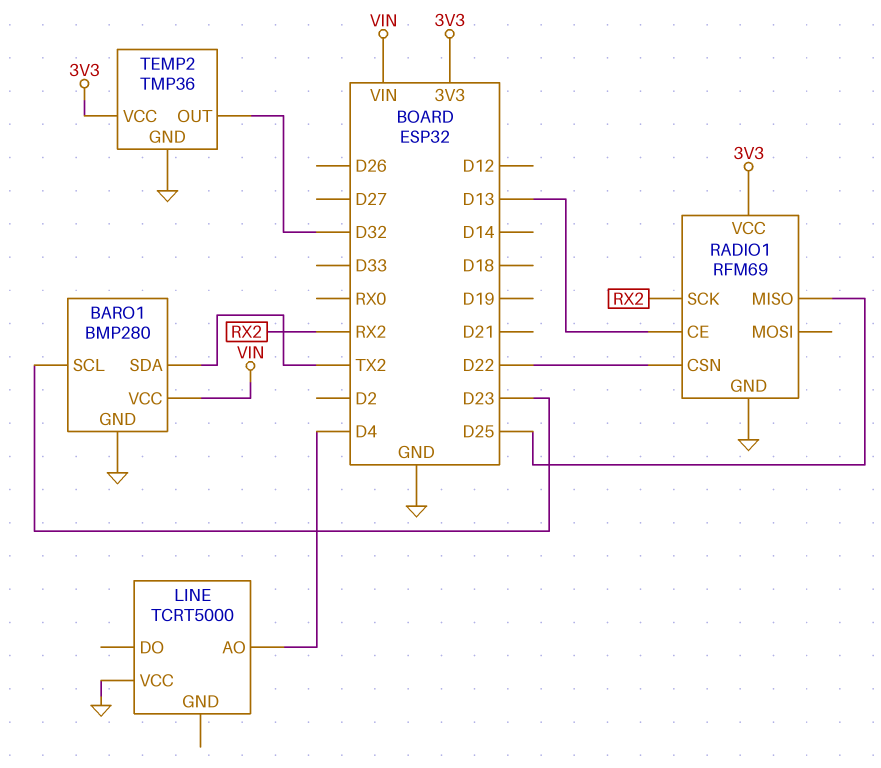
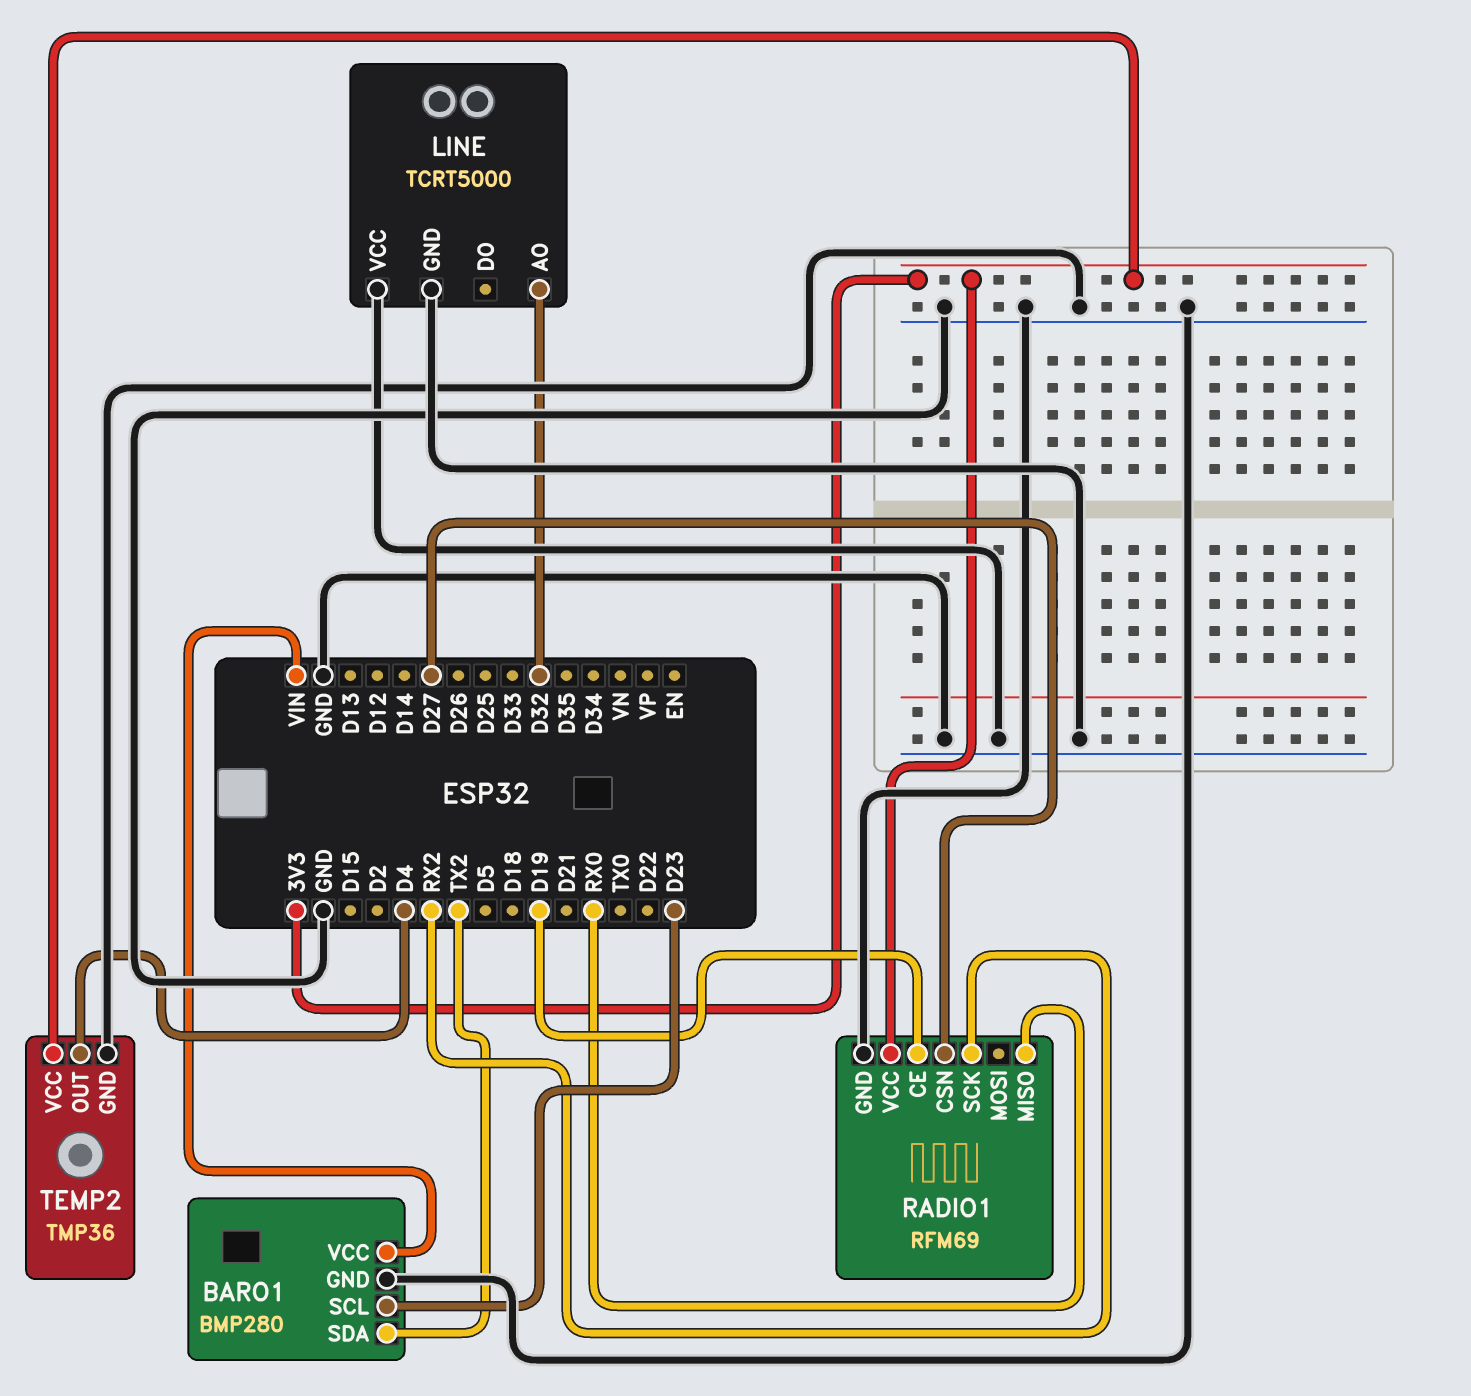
LINE pin AO: D4 -> D32
LINE pin GND: none -> GND
RADIO1 pin CE: D13 -> D19
RADIO1 pin CSN: D22 -> D27
RADIO1 pin MISO: D25 -> RX0
TEMP2 pin OUT: D32 -> D4

